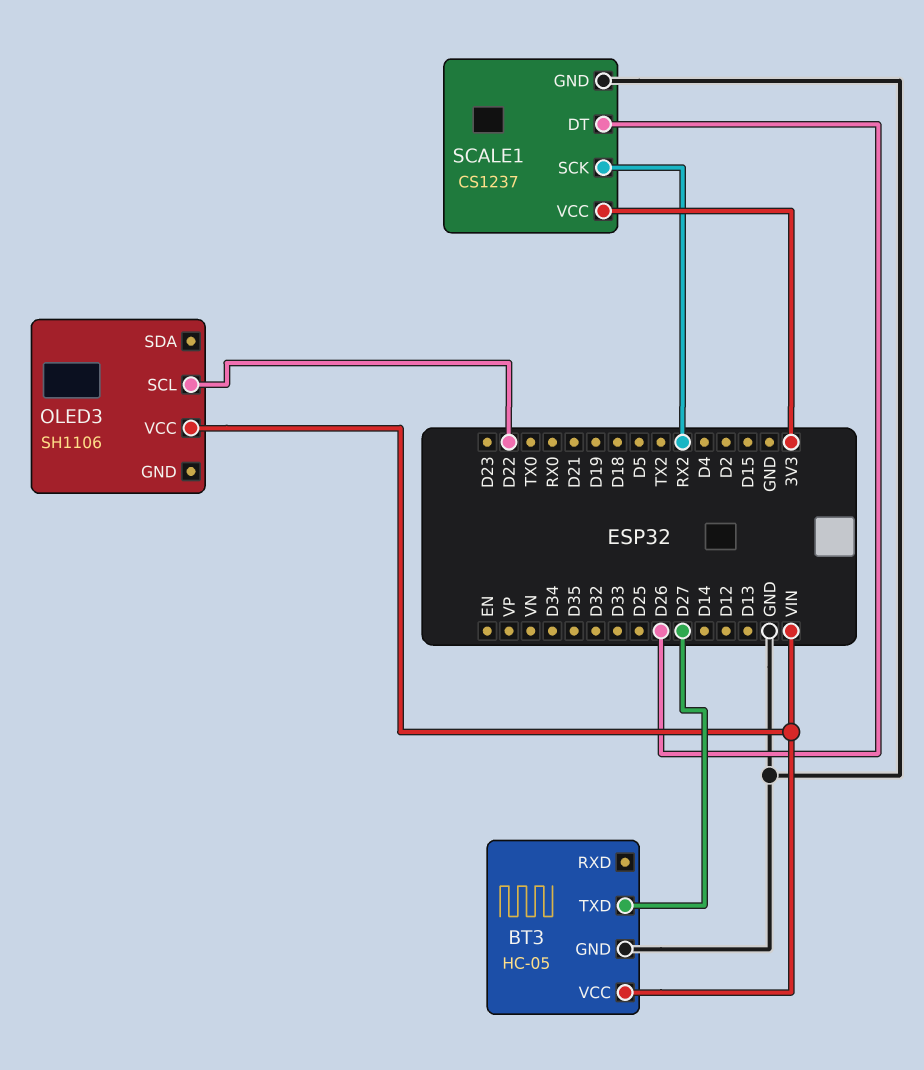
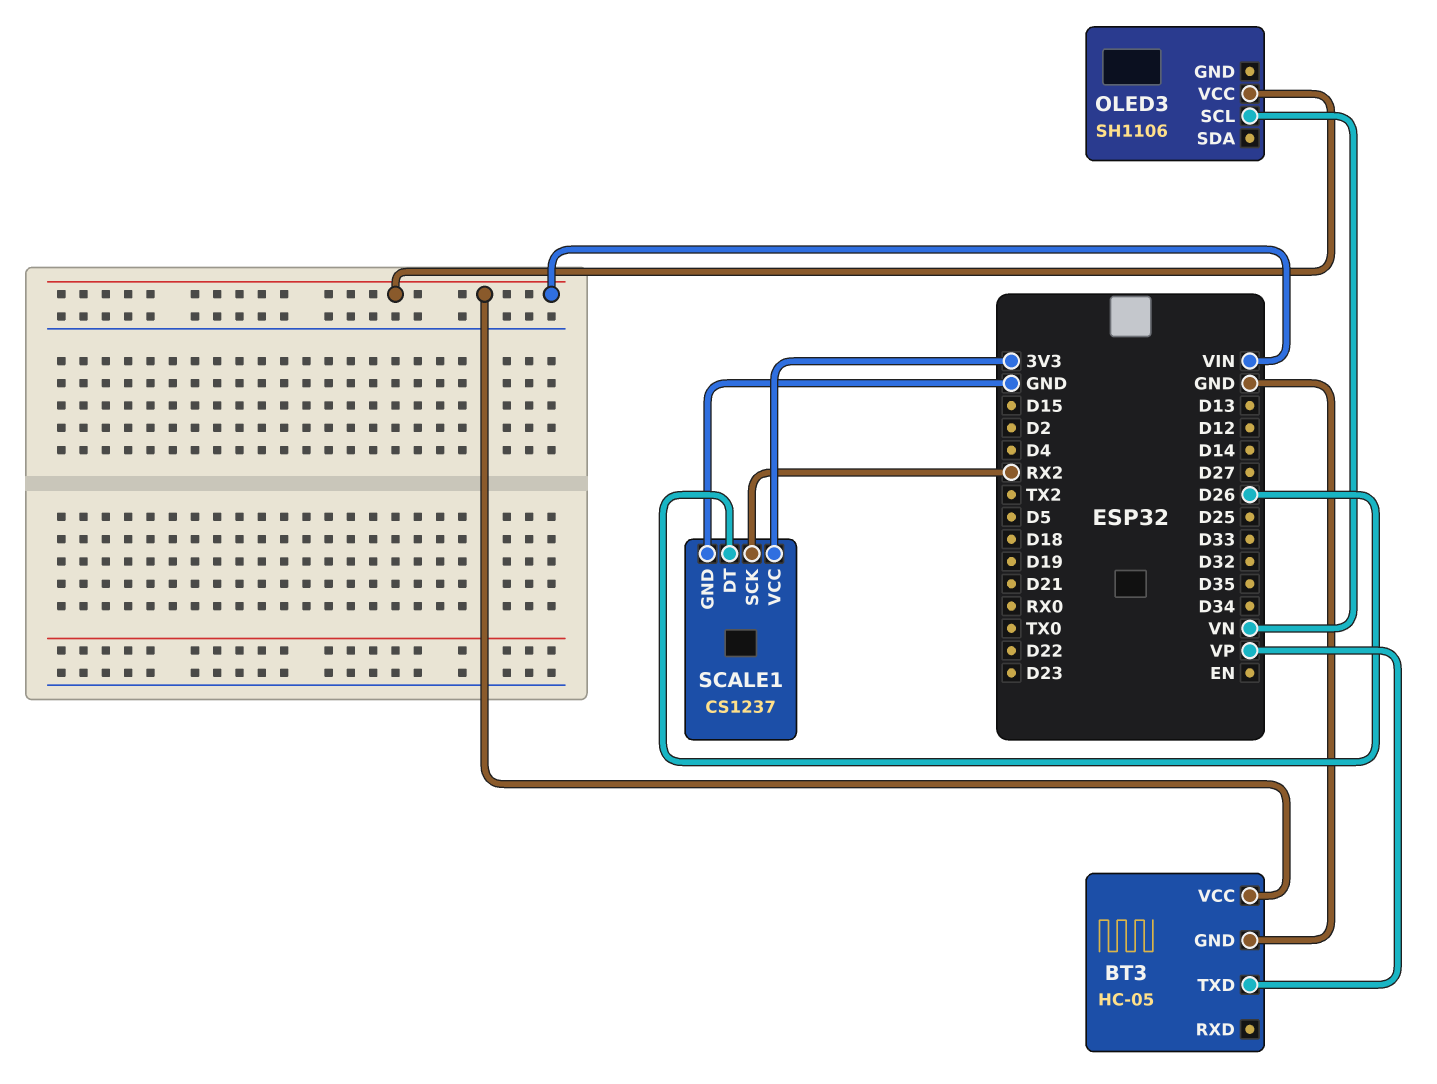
BT3 pin TXD: D27 -> VP
OLED3 pin SCL: D22 -> VN

